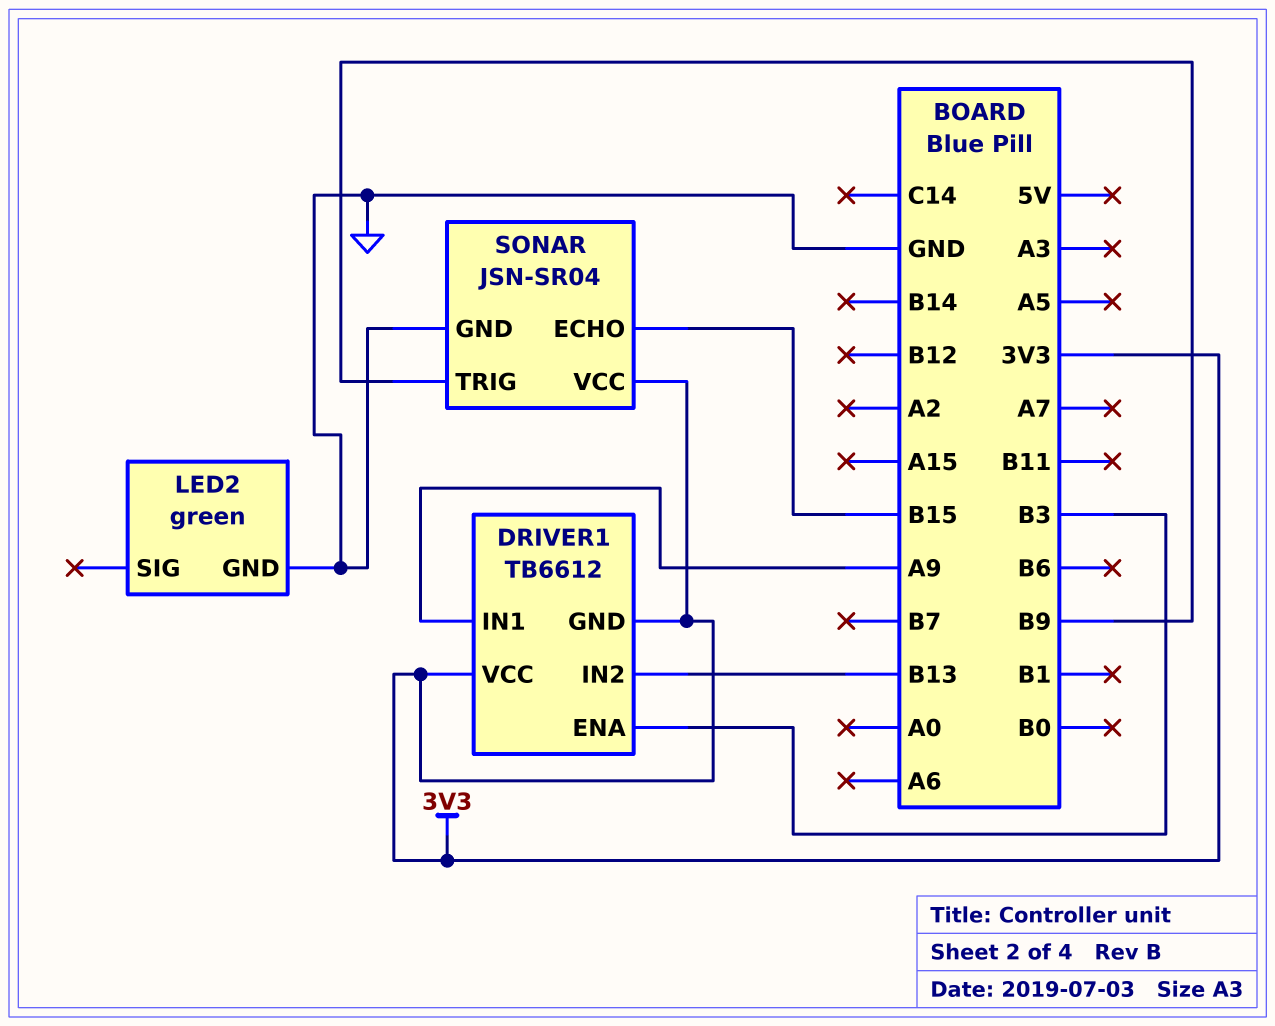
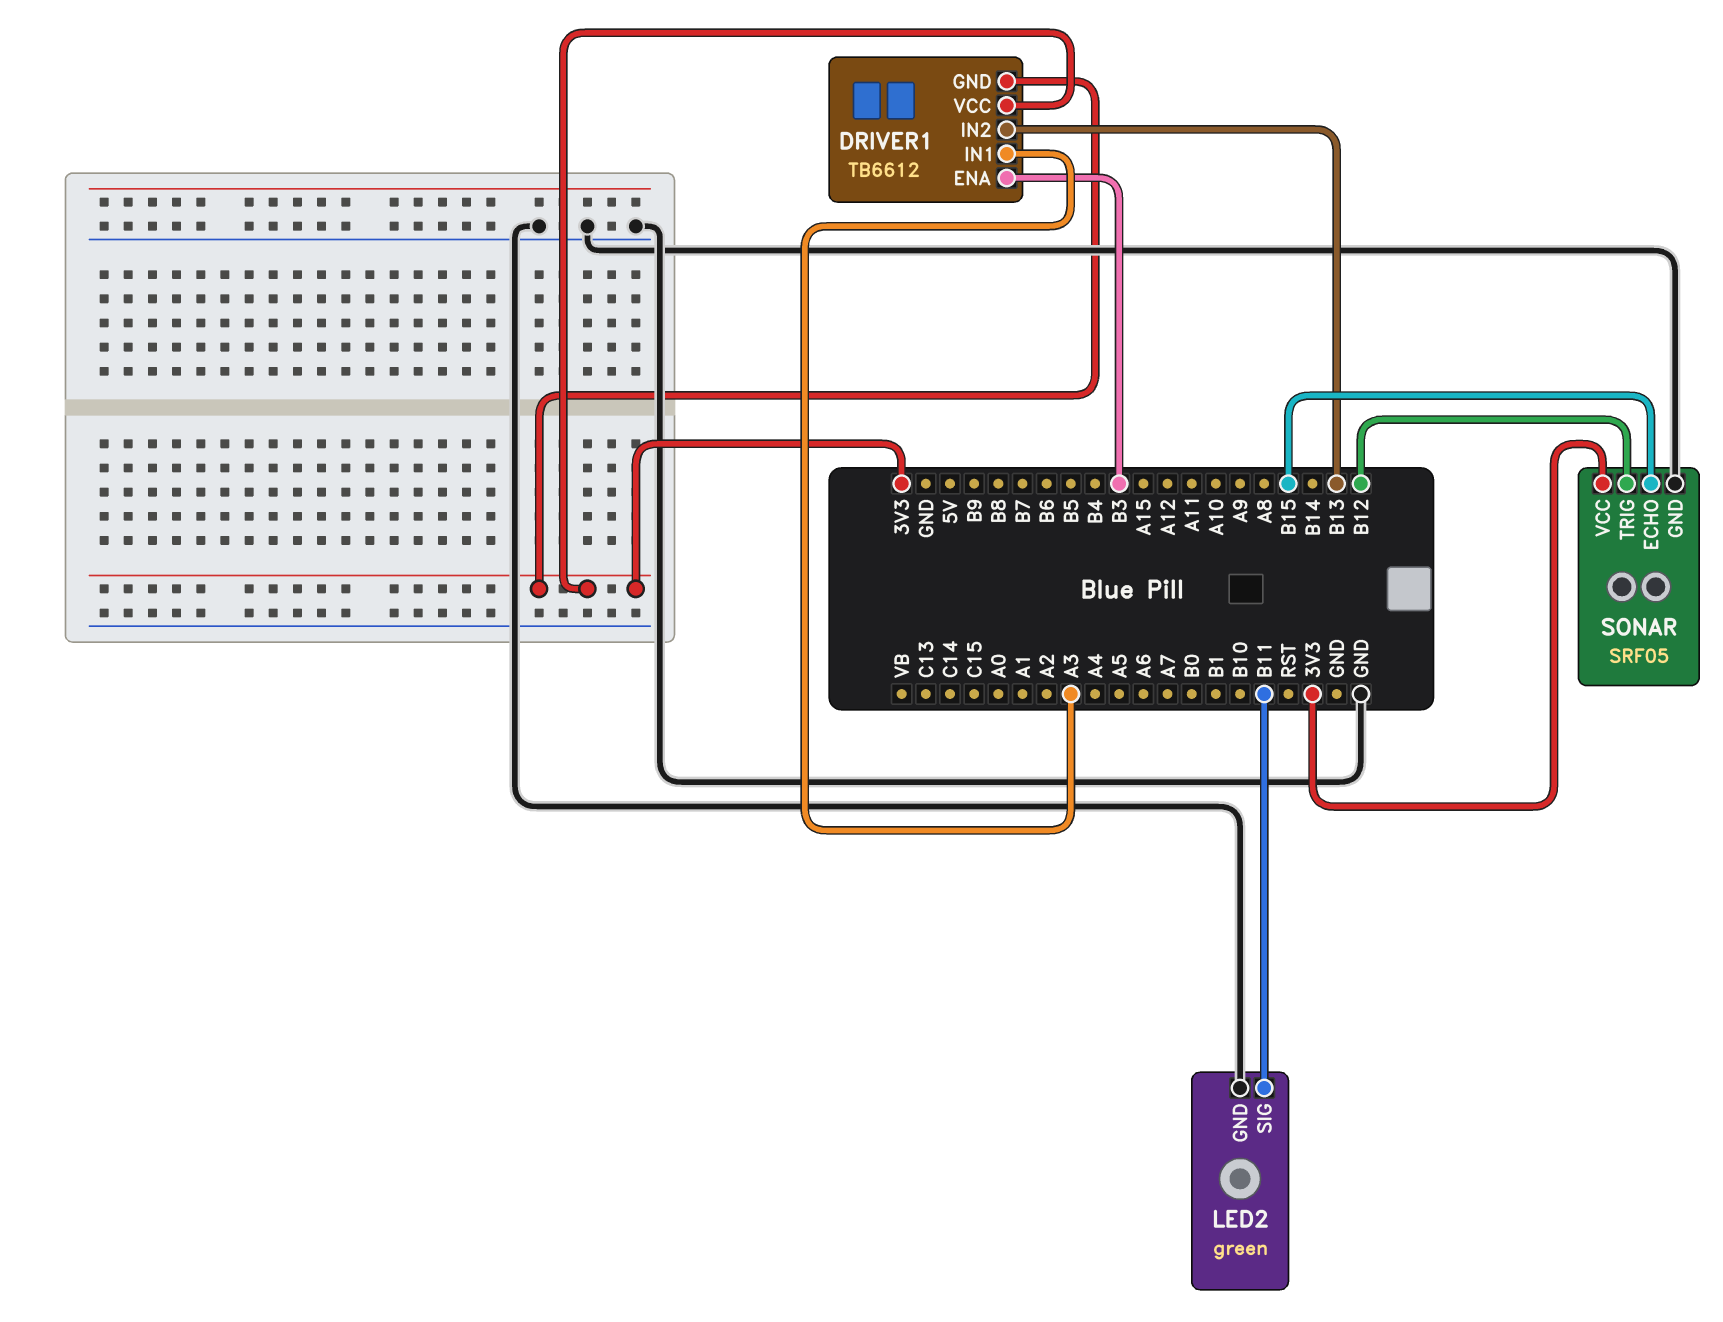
DRIVER1 pin IN1: A9 -> A3
LED2 pin SIG: none -> B11
SONAR: JSN-SR04 -> SRF05
SONAR pin TRIG: B9 -> B12

